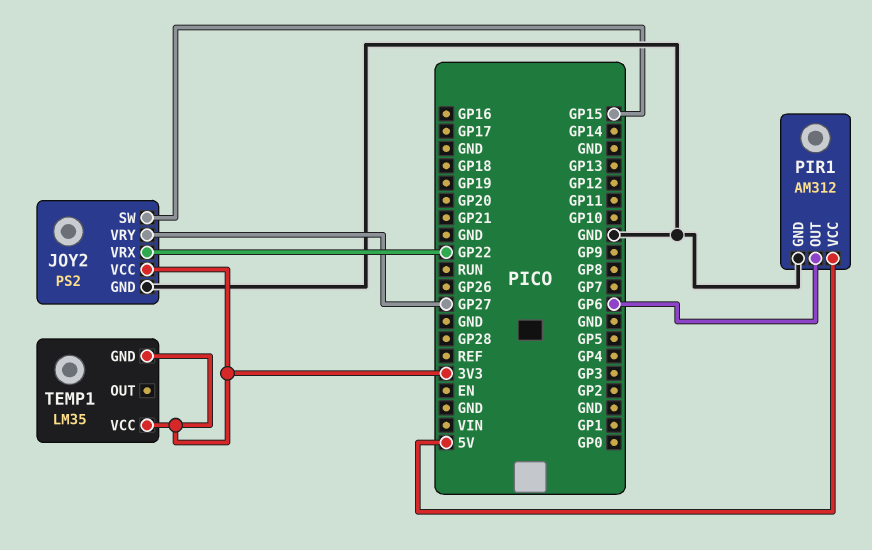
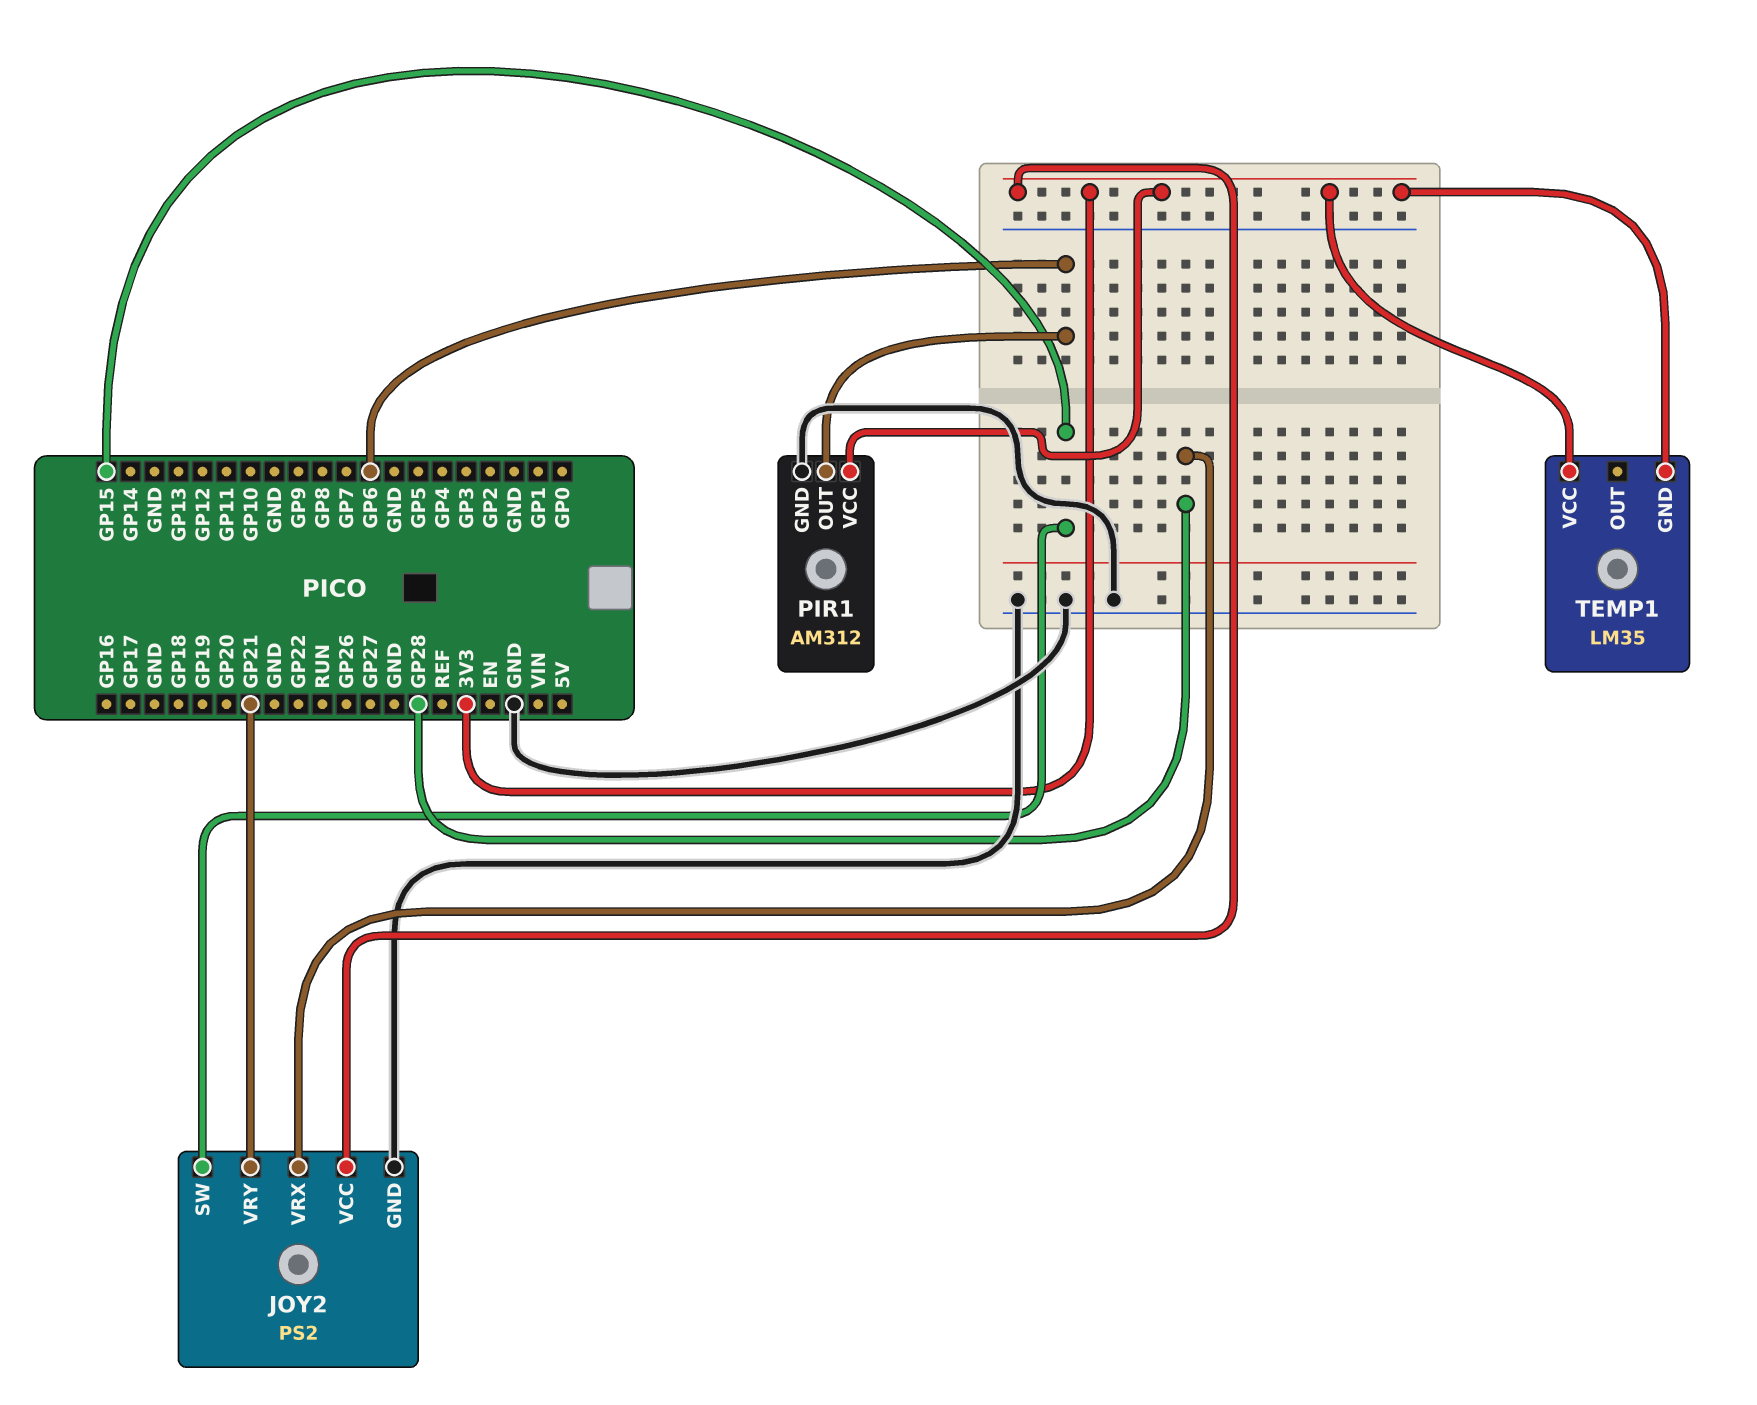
JOY2 pin VRX: GP22 -> GP28
JOY2 pin VRY: GP27 -> GP21
PIR1 pin VCC: 5V -> 3V3

